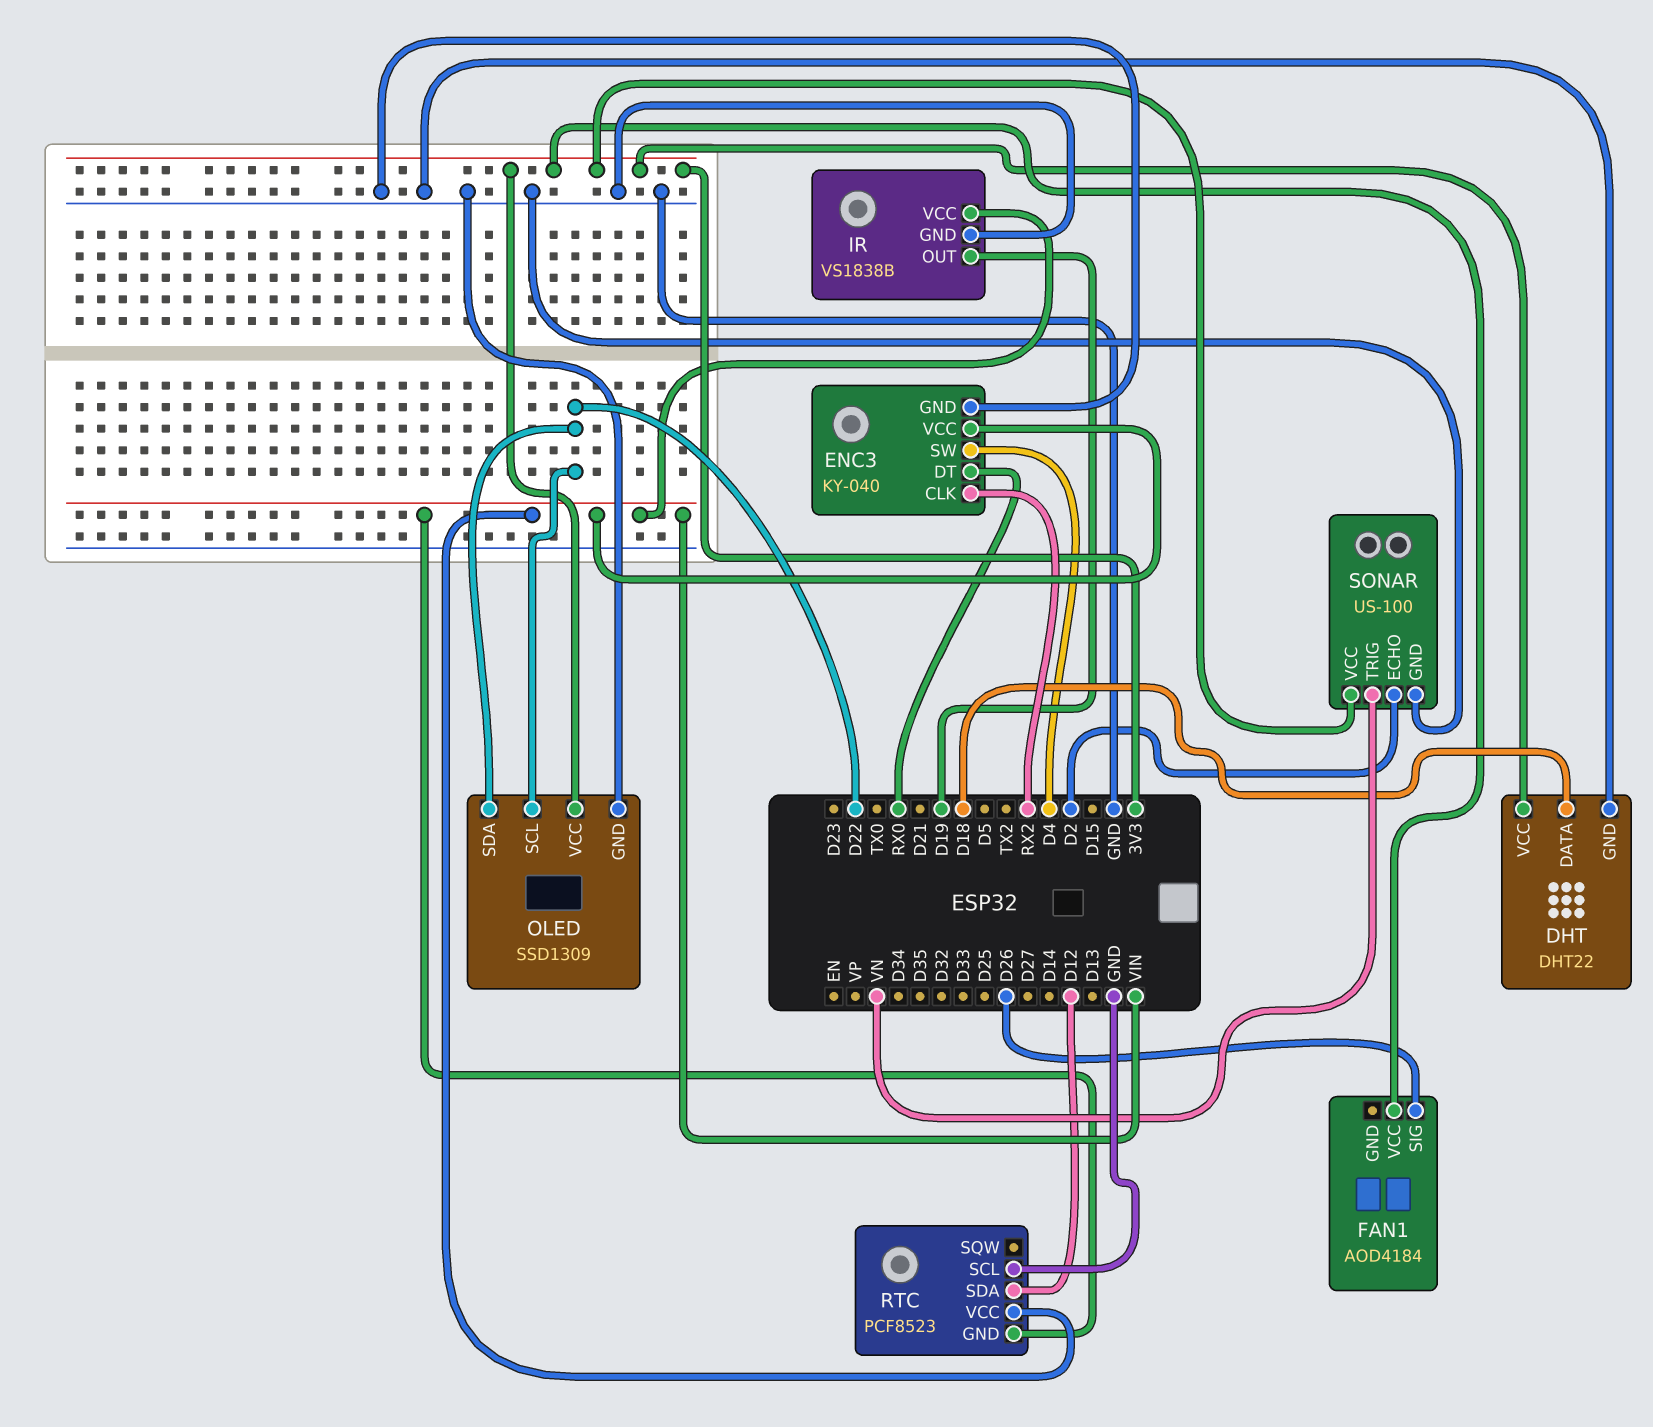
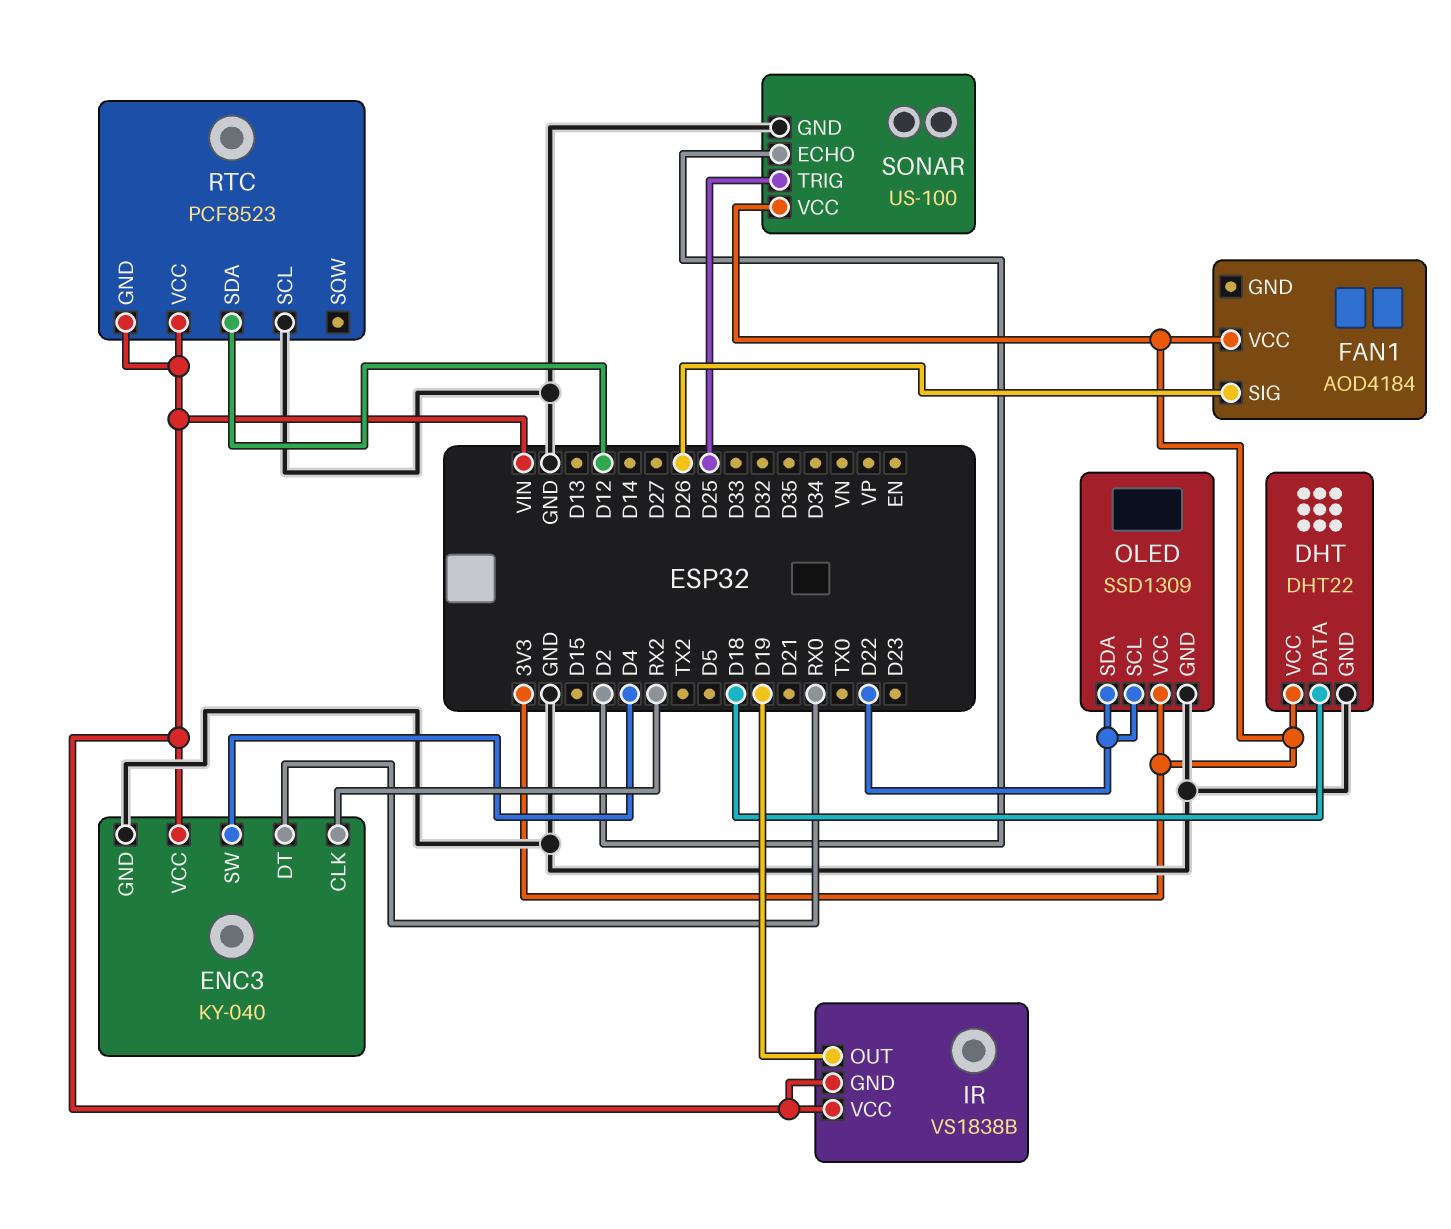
IR pin GND: GND -> VIN
SONAR pin TRIG: VN -> D25

